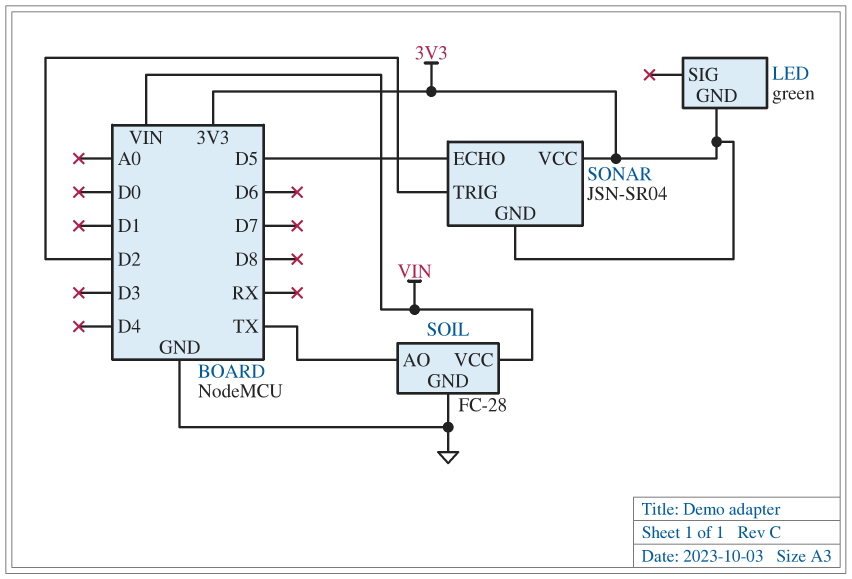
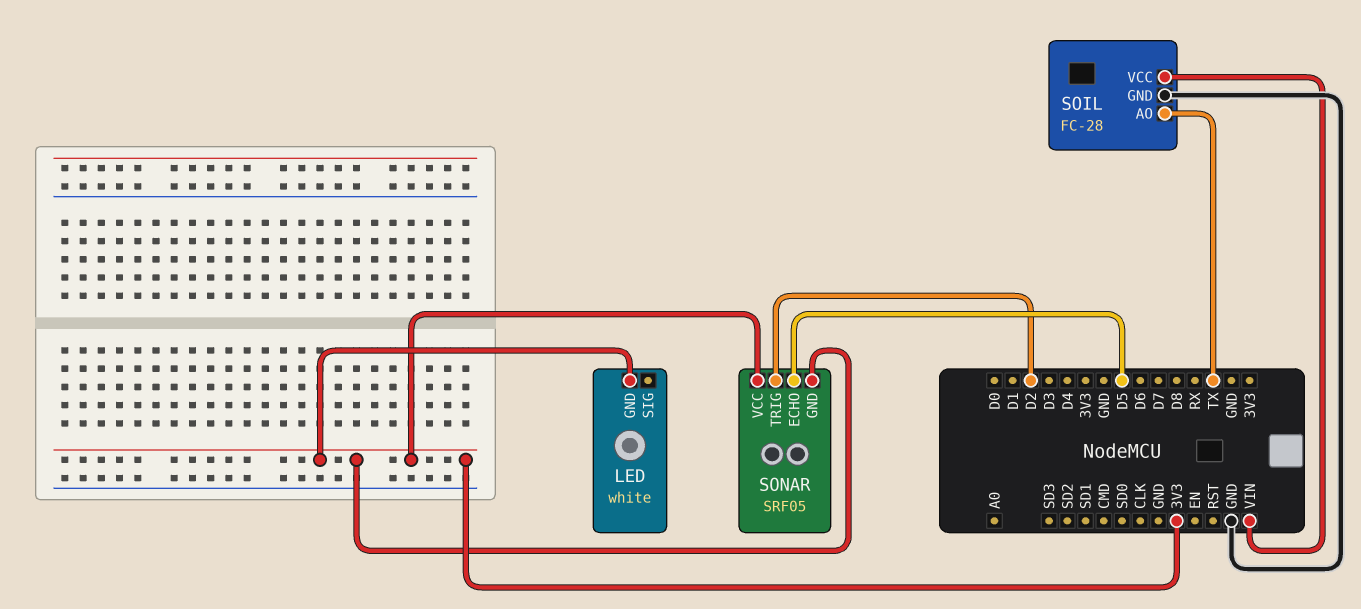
LED: green -> white
SONAR: JSN-SR04 -> SRF05

